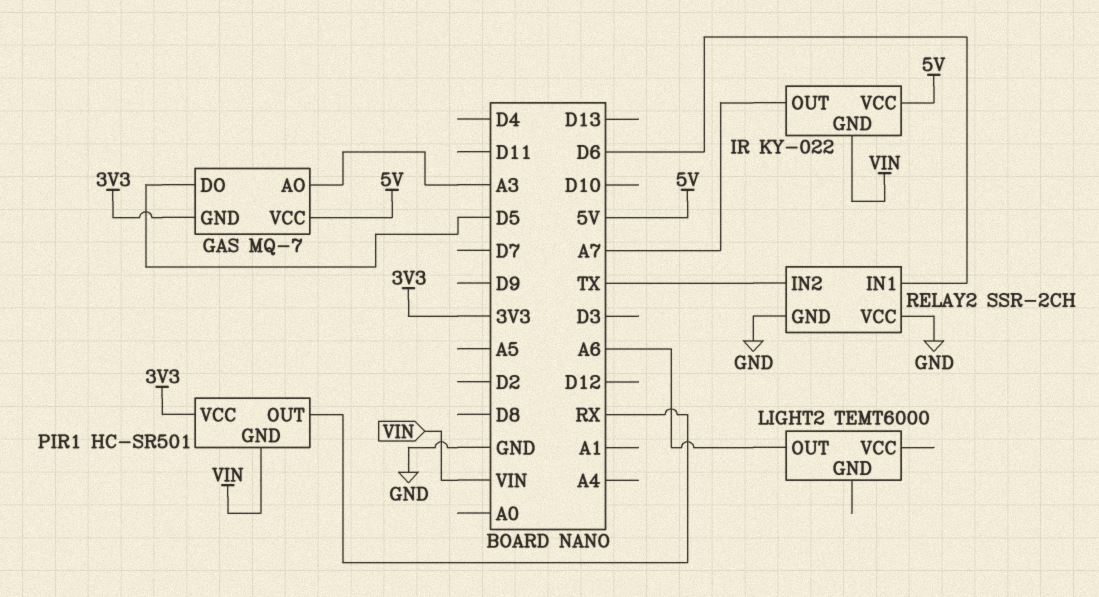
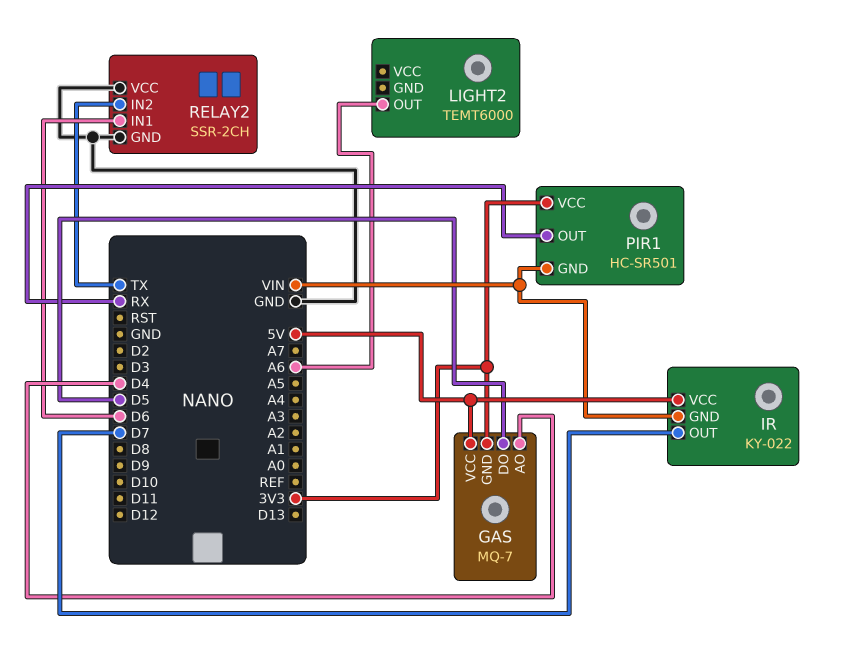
GAS pin AO: A3 -> D4
IR pin OUT: A7 -> D7

